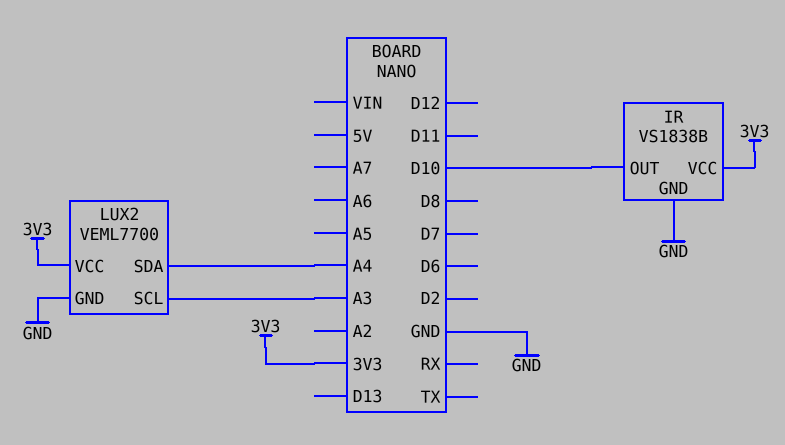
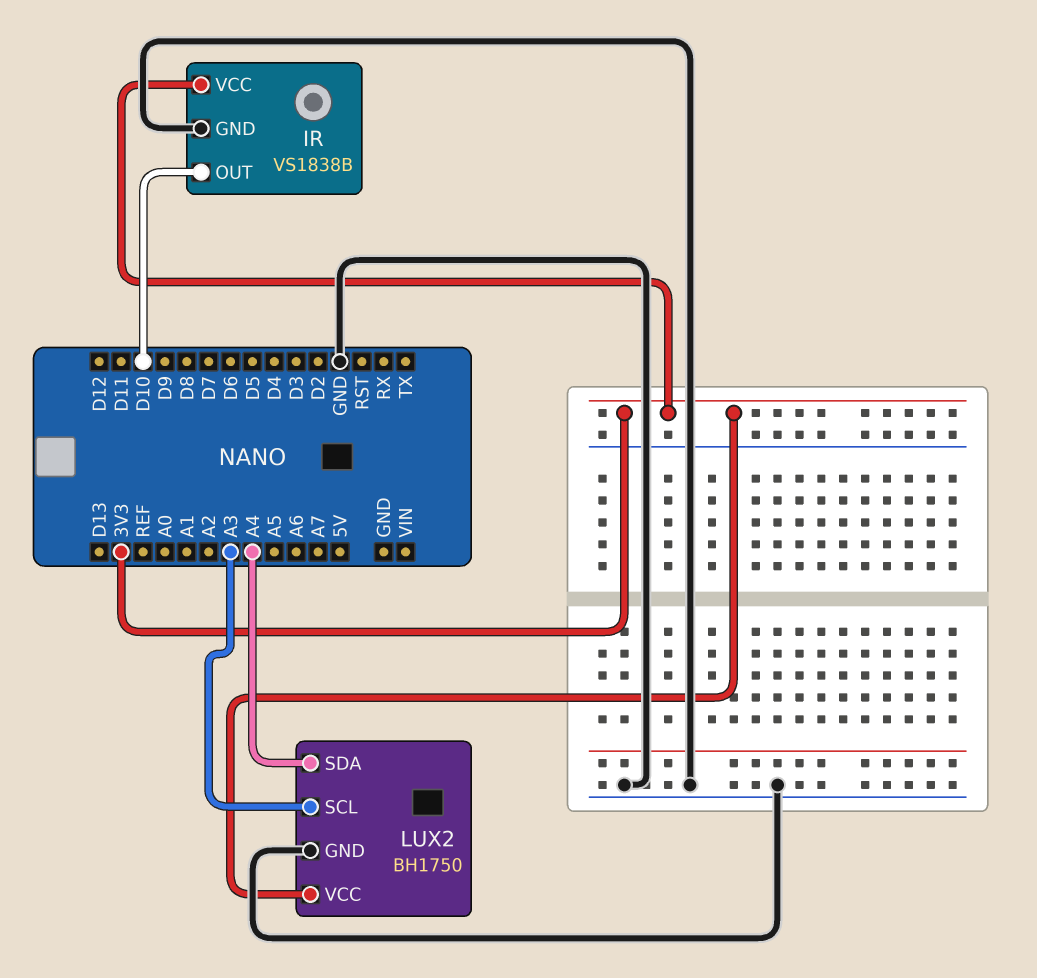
LUX2: VEML7700 -> BH1750

